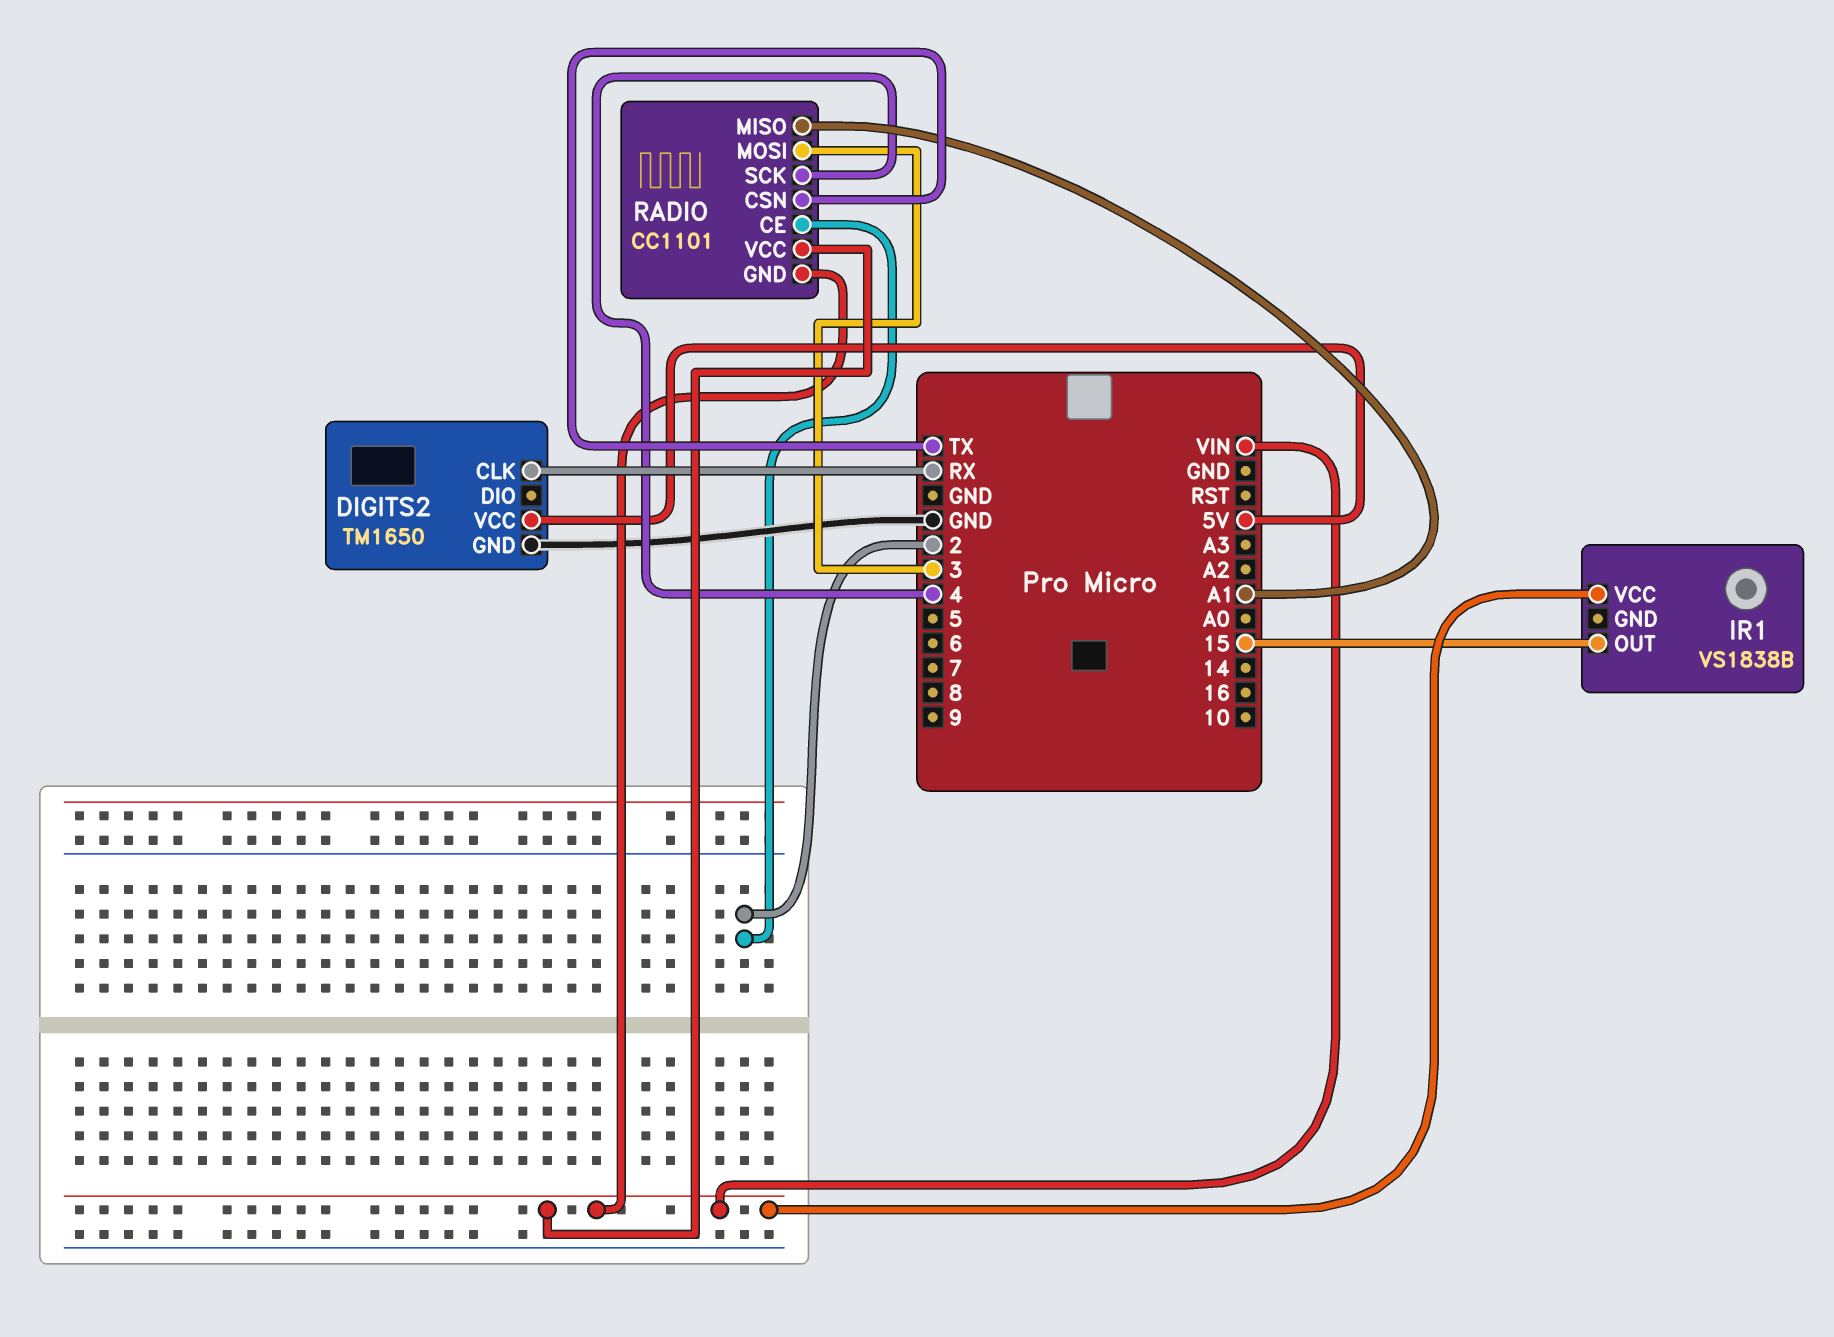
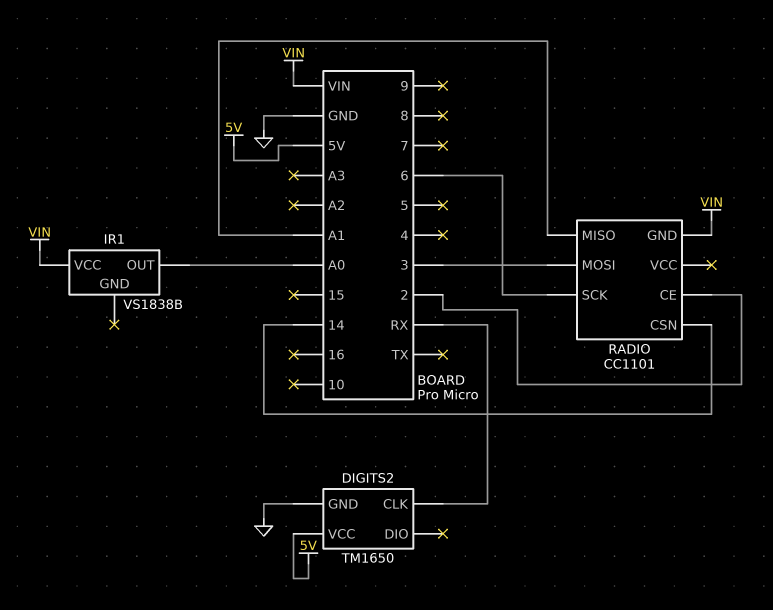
IR1 pin OUT: 15 -> A0
RADIO pin CSN: TX -> 14
RADIO pin SCK: 4 -> 6
RADIO pin VCC: VIN -> none

